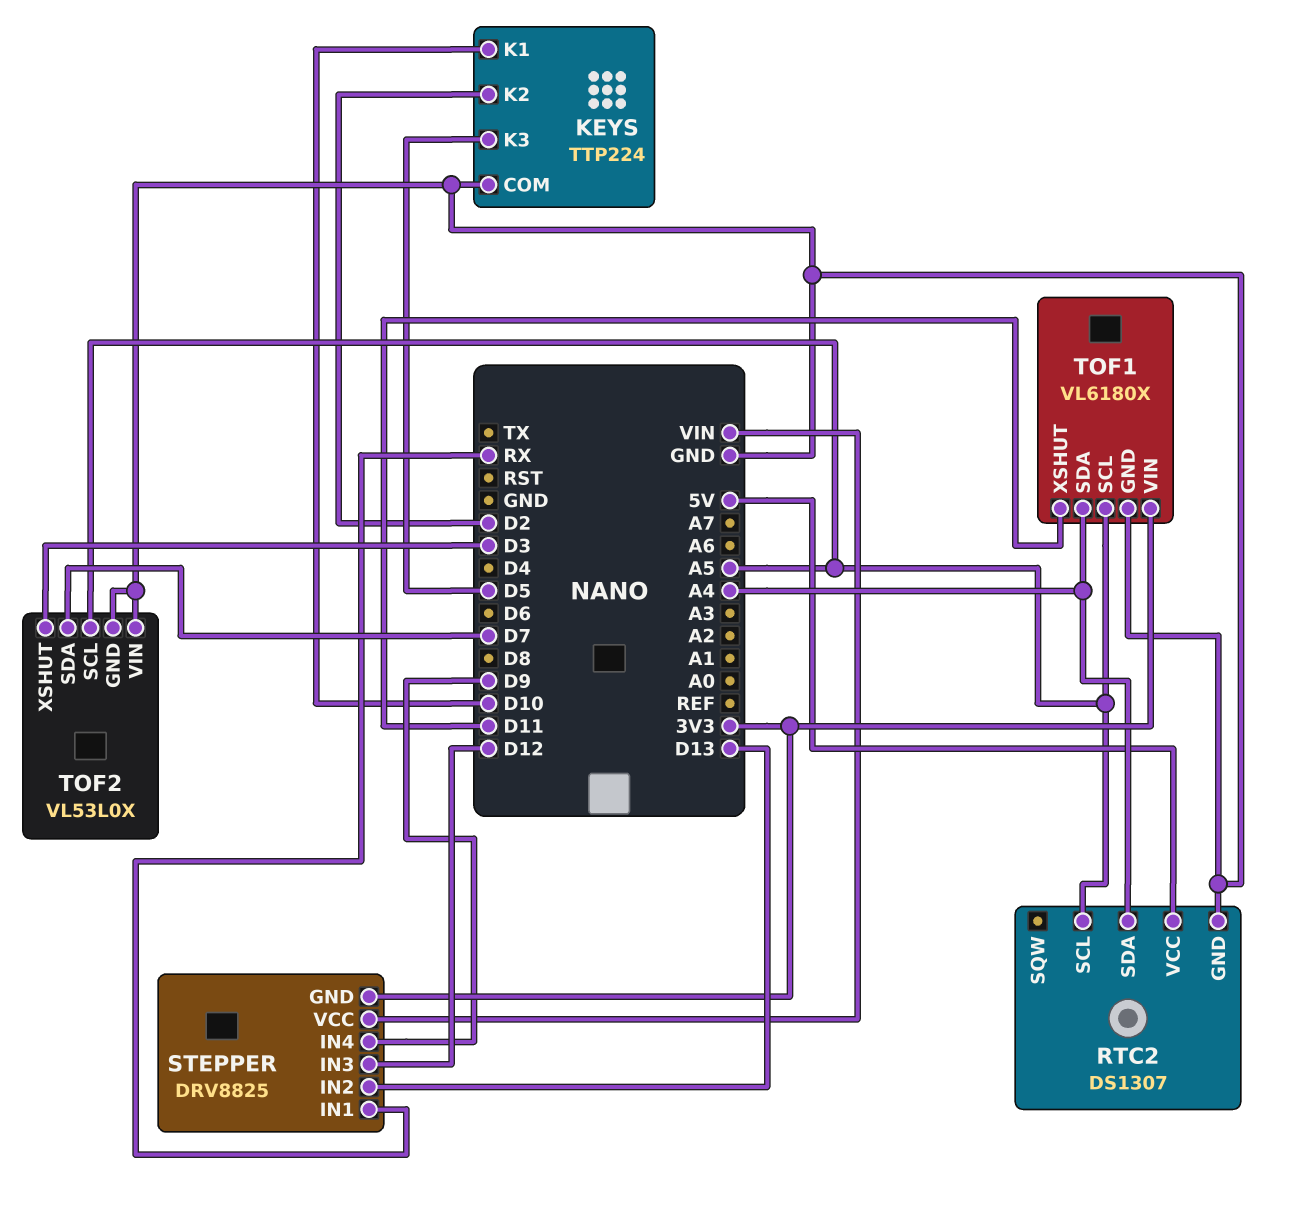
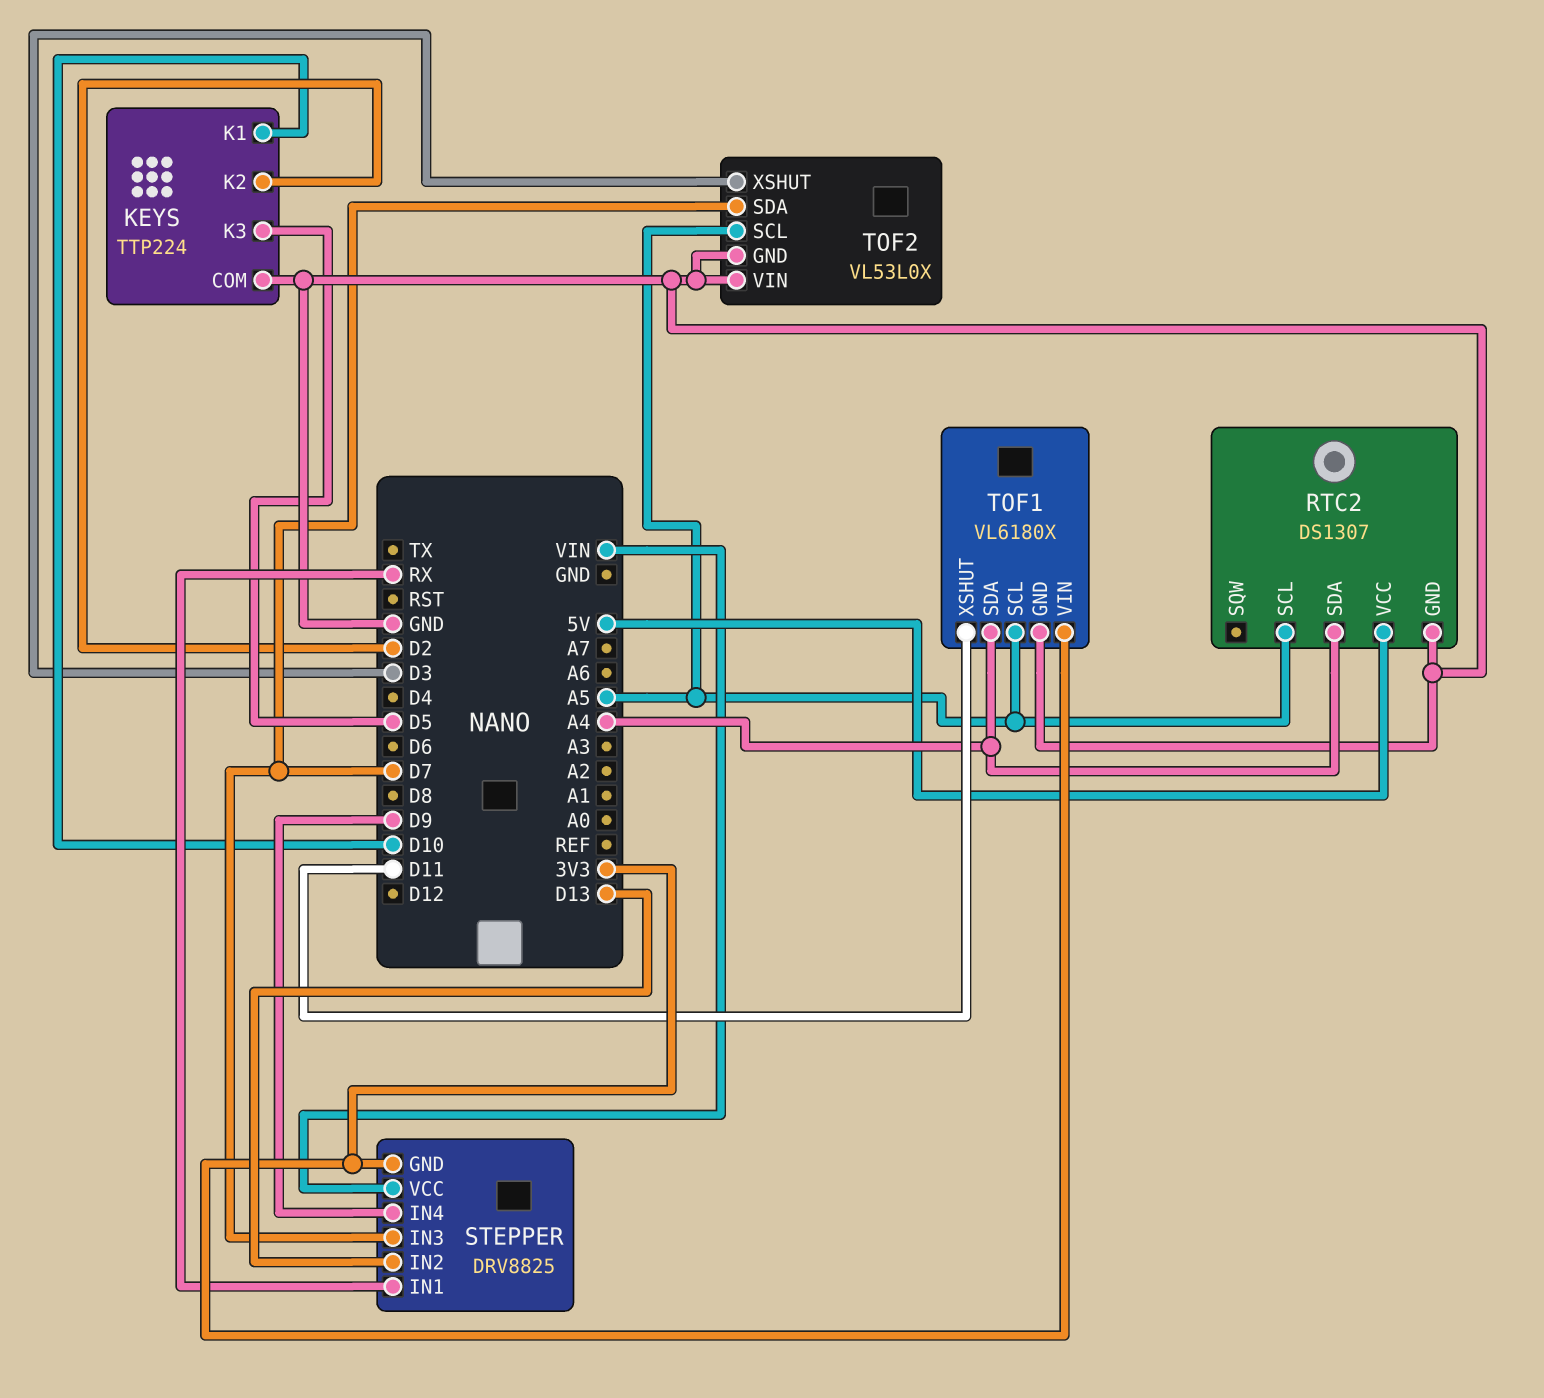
STEPPER pin IN3: D12 -> D7

